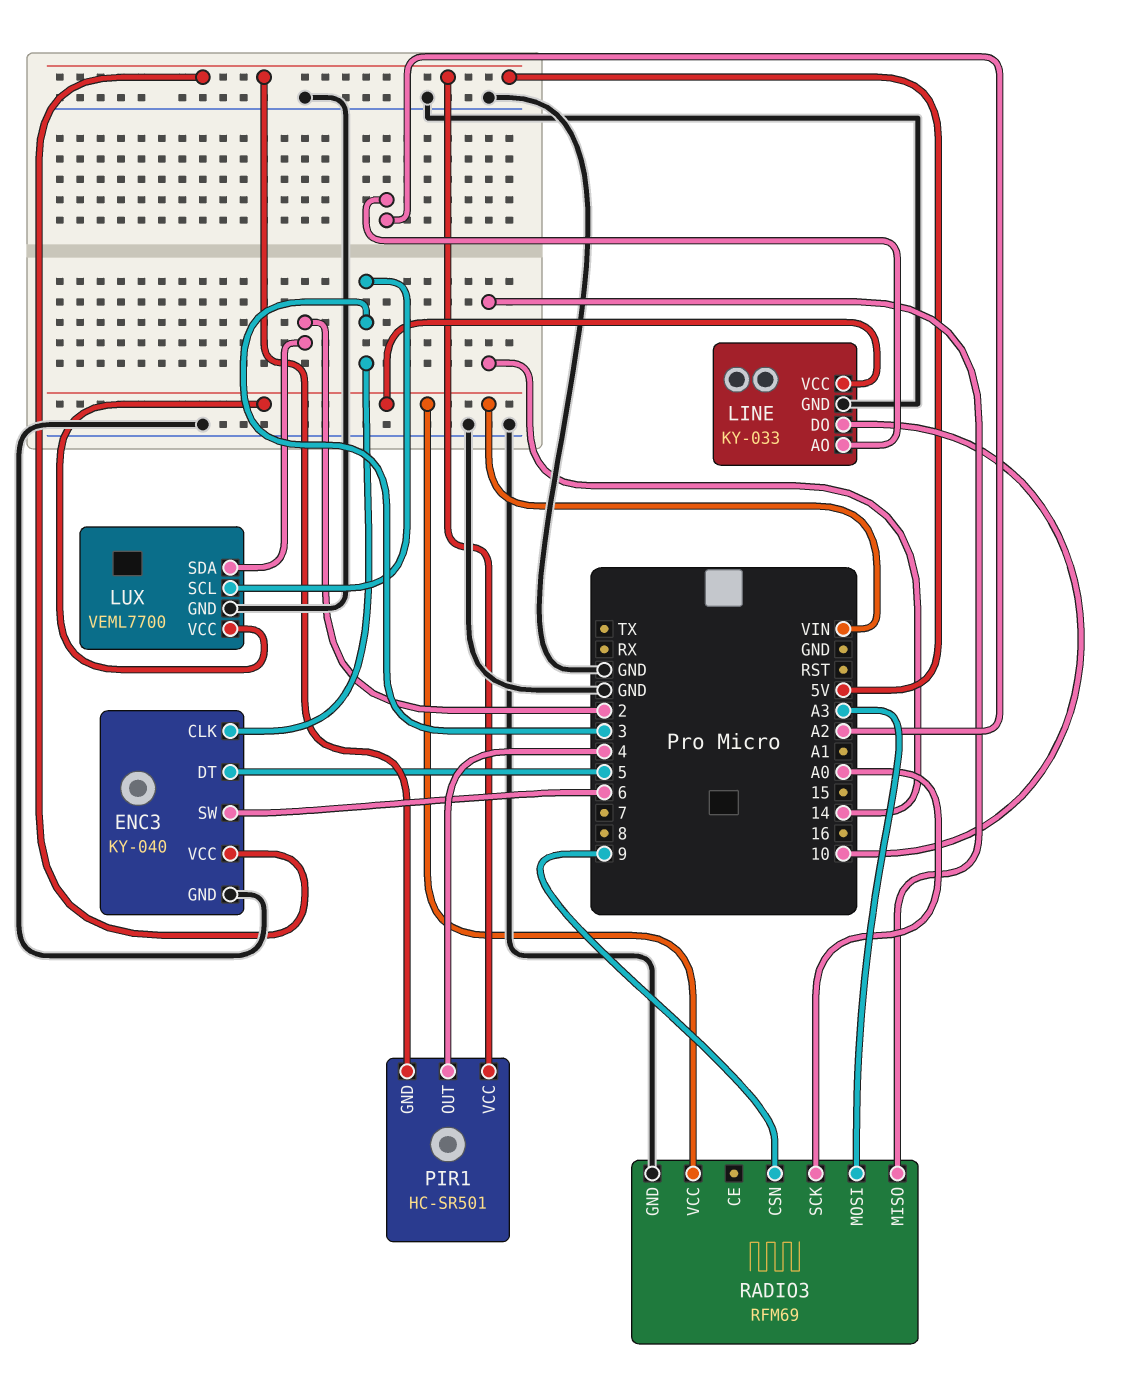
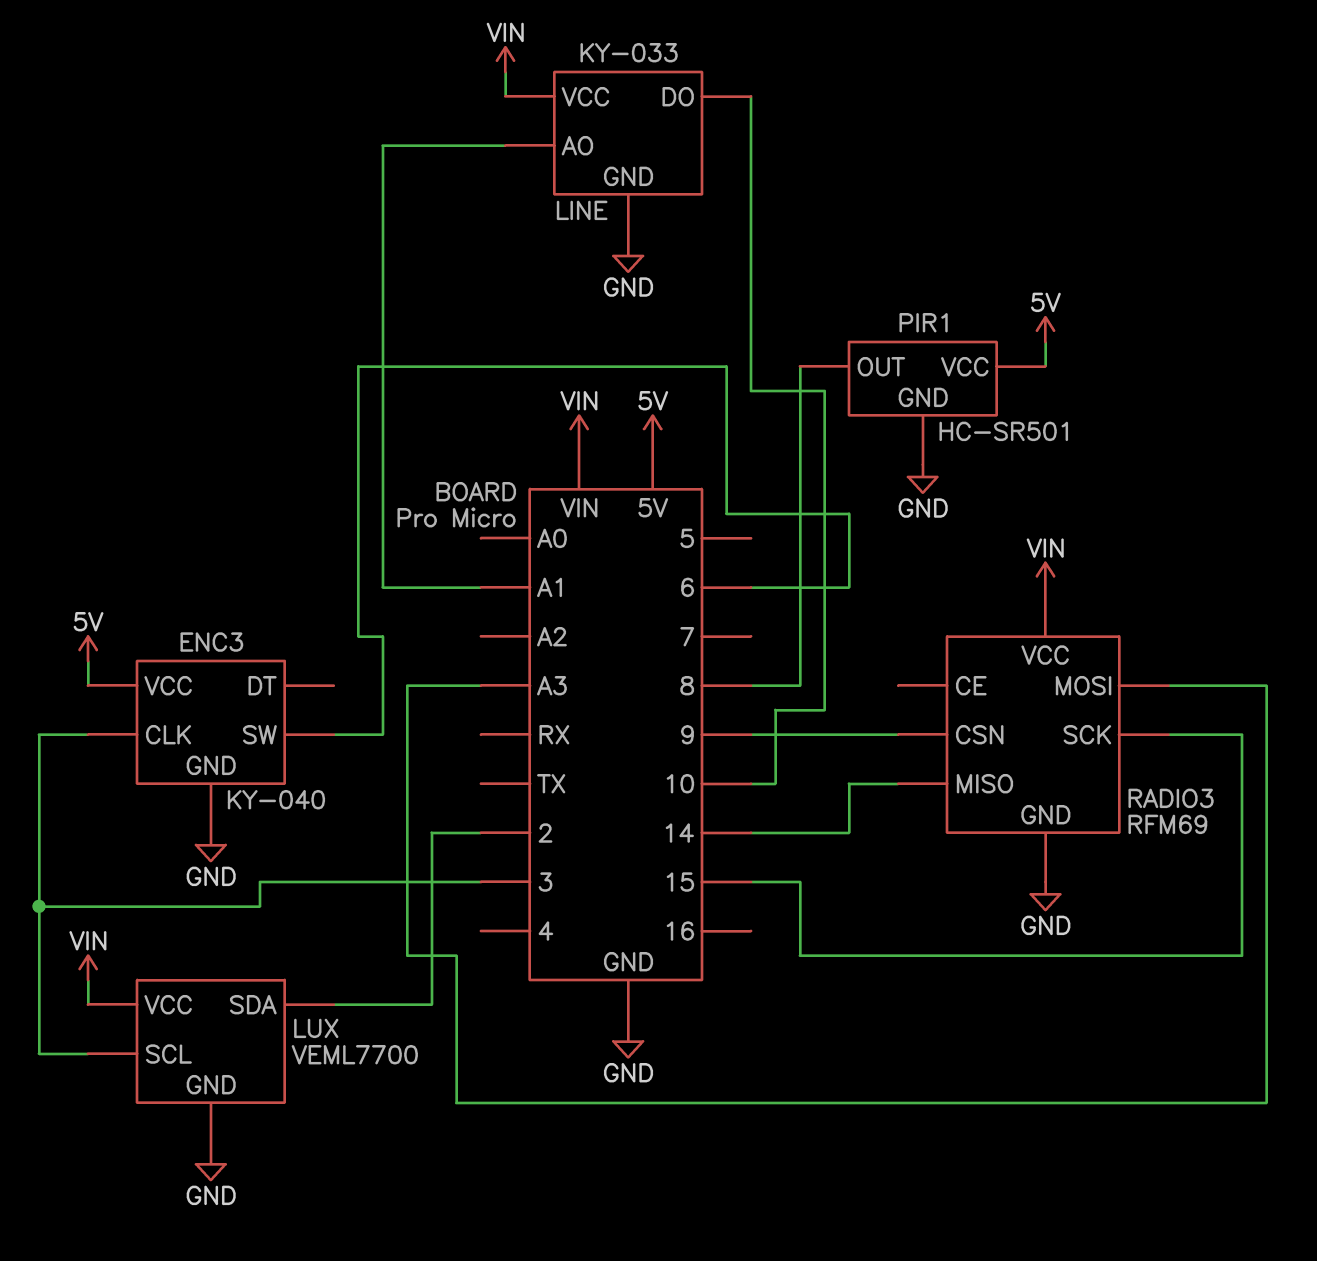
ENC3 pin DT: 5 -> none
LINE pin AO: A2 -> A1
PIR1 pin GND: 5V -> GND
PIR1 pin OUT: 4 -> 8
RADIO3 pin SCK: A0 -> 15

